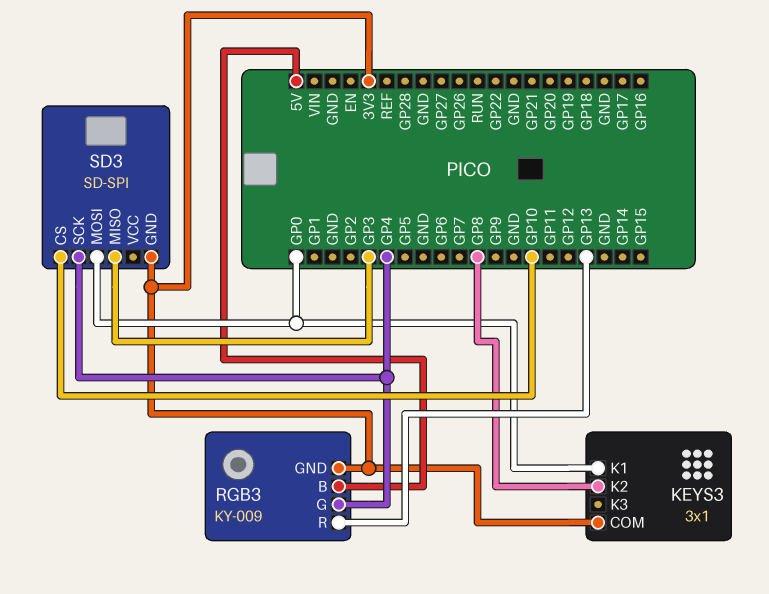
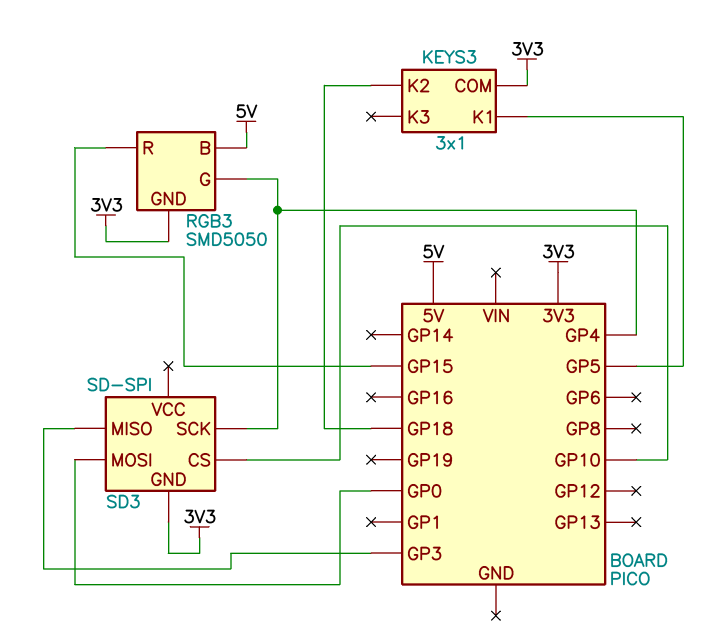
KEYS3 pin K1: GP0 -> GP5
KEYS3 pin K2: GP8 -> GP18
RGB3: KY-009 -> SMD5050
RGB3 pin R: GP13 -> GP15

